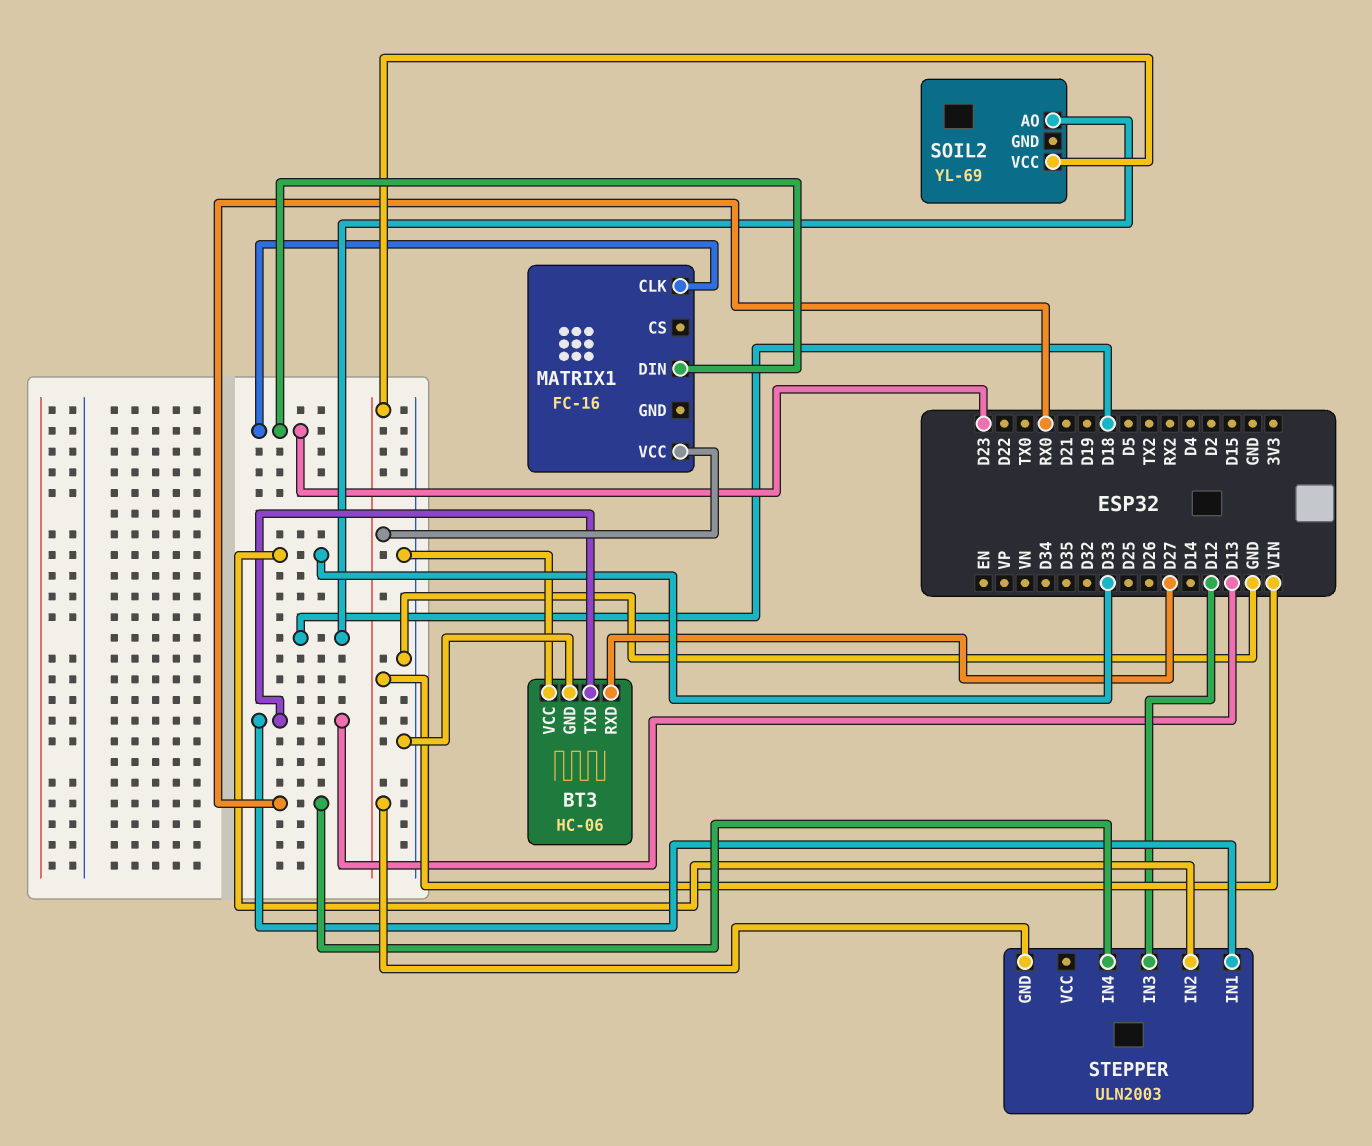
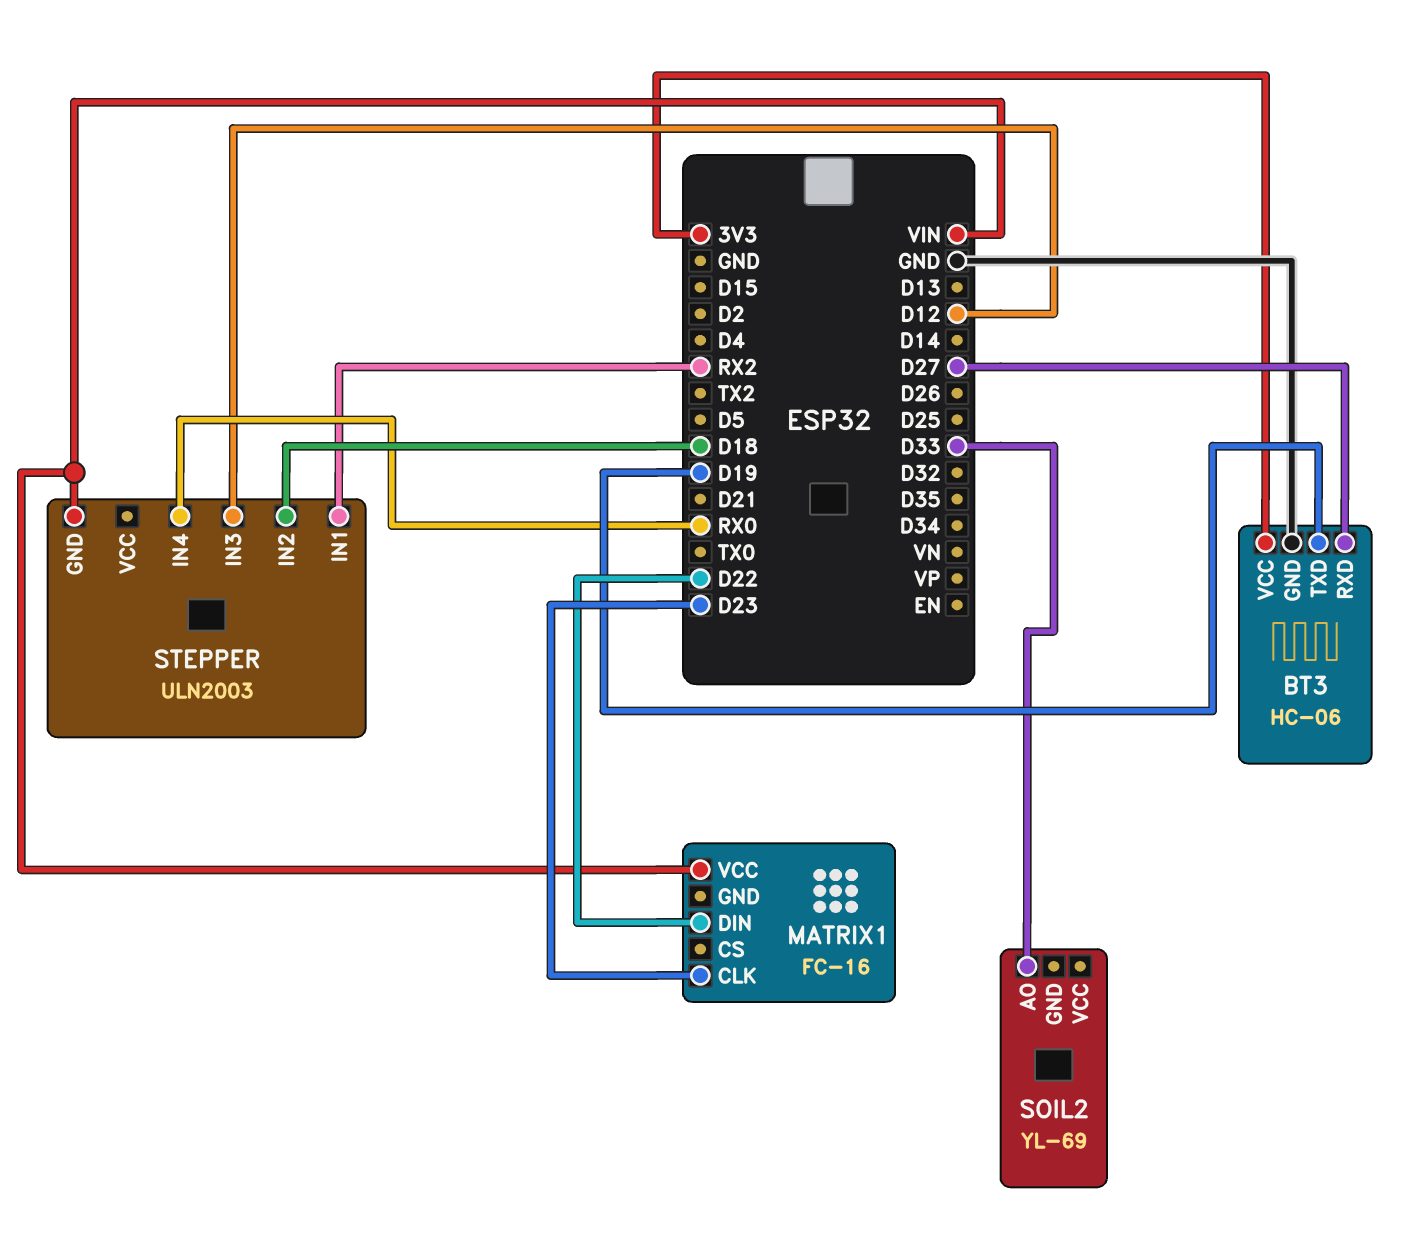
BT3 pin TXD: D13 -> D19
BT3 pin VCC: GND -> 3V3
MATRIX1 pin DIN: D23 -> D22
SOIL2 pin AO: D18 -> D33
SOIL2 pin VCC: VIN -> none
STEPPER pin IN1: D13 -> RX2
STEPPER pin IN2: D33 -> D18

